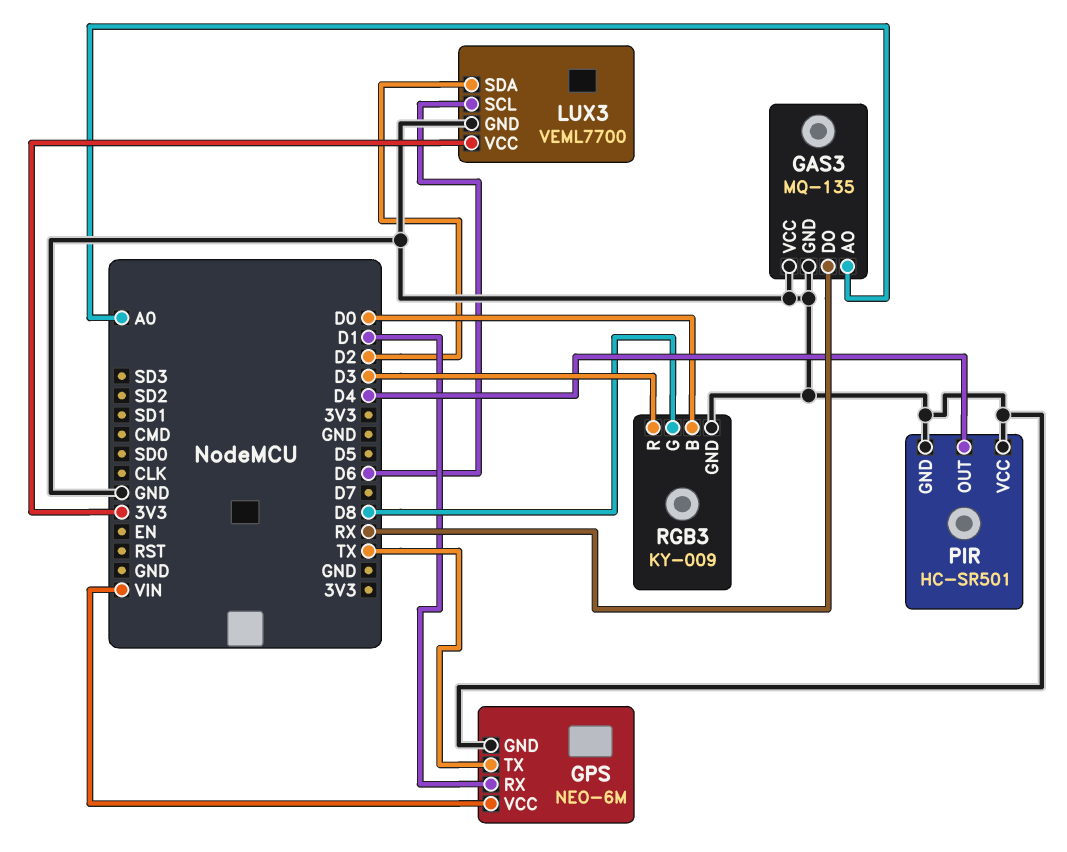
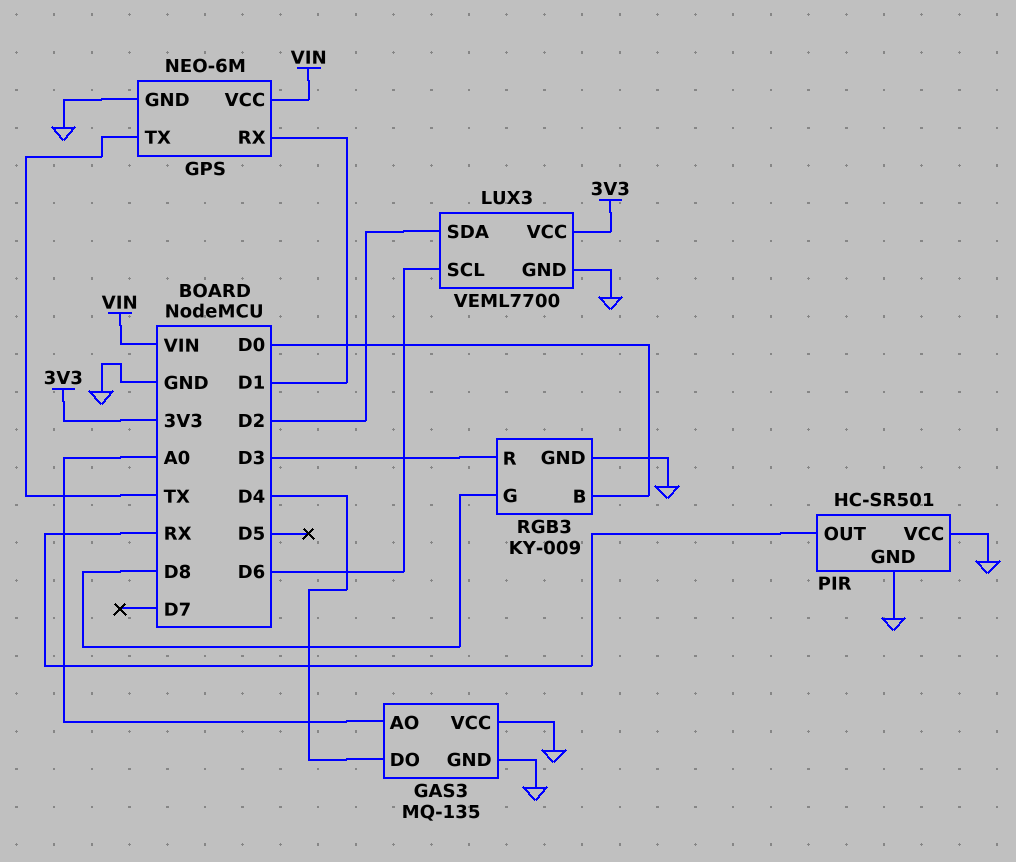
GAS3 pin DO: RX -> D4
PIR pin OUT: D4 -> RX

